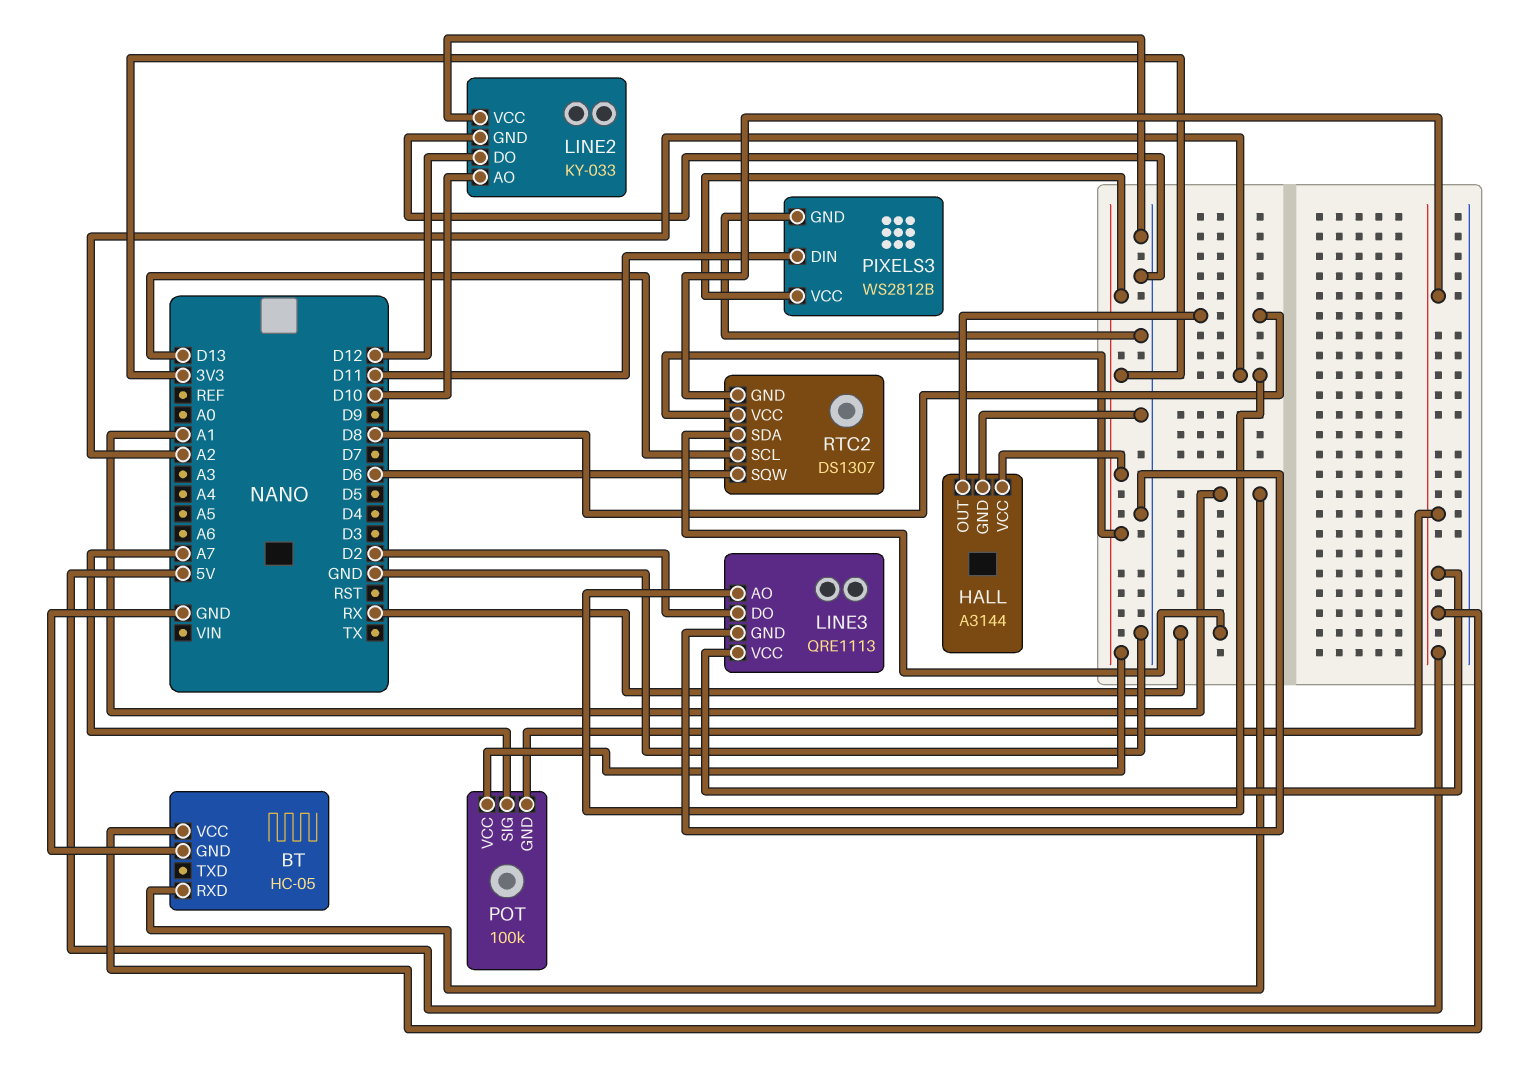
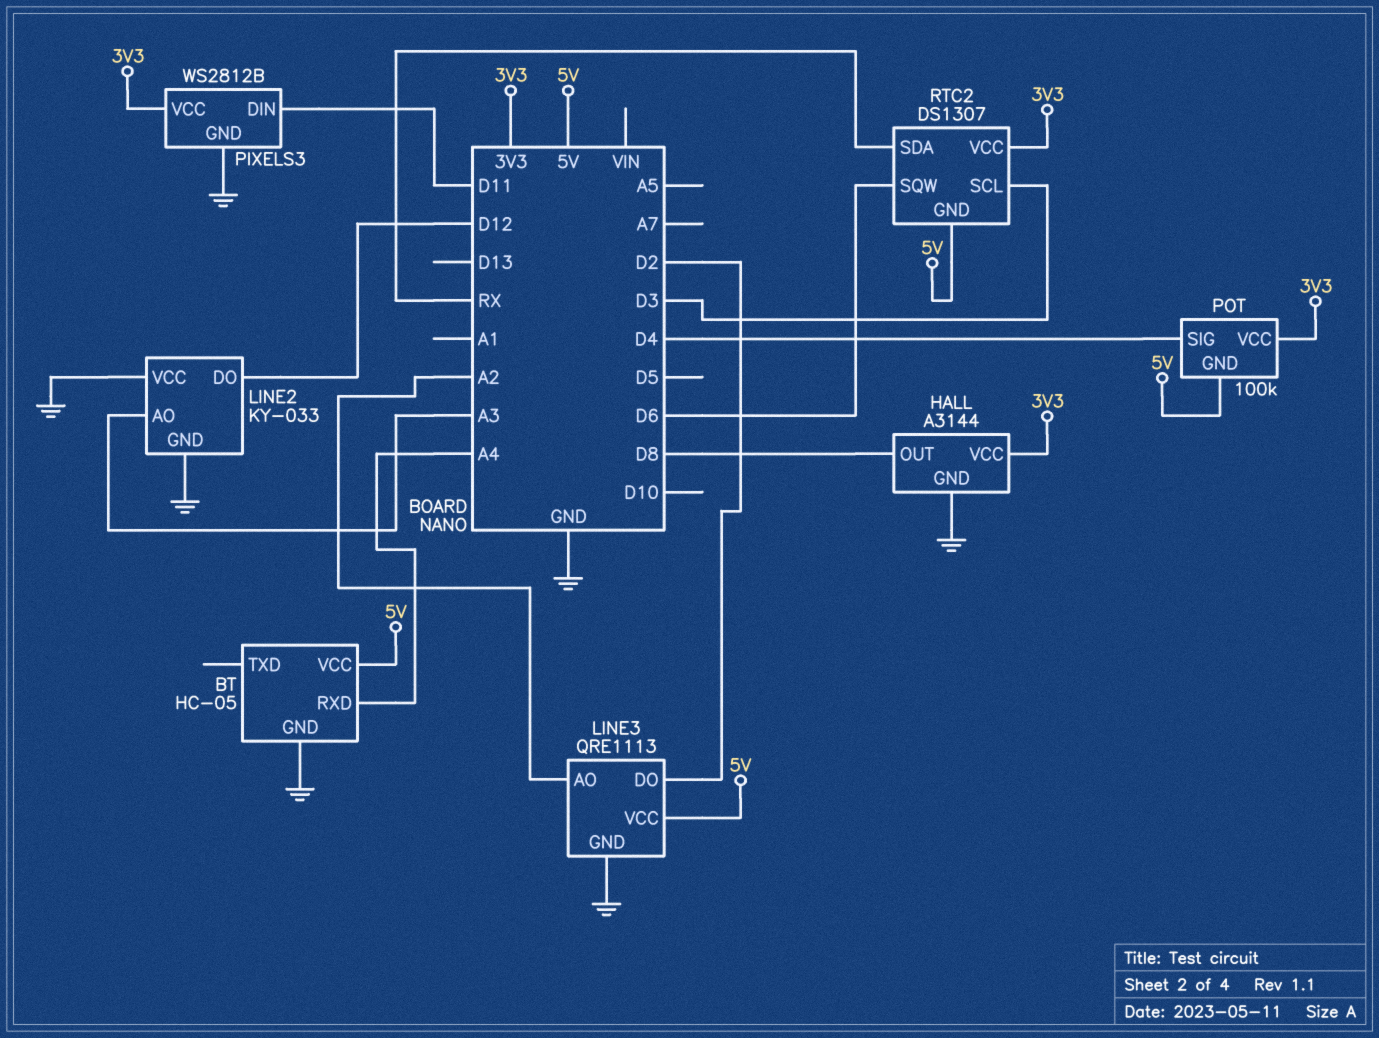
BT pin RXD: A1 -> A4
LINE2 pin AO: D10 -> A3
POT pin SIG: A7 -> D4
RTC2 pin SCL: D13 -> D3

